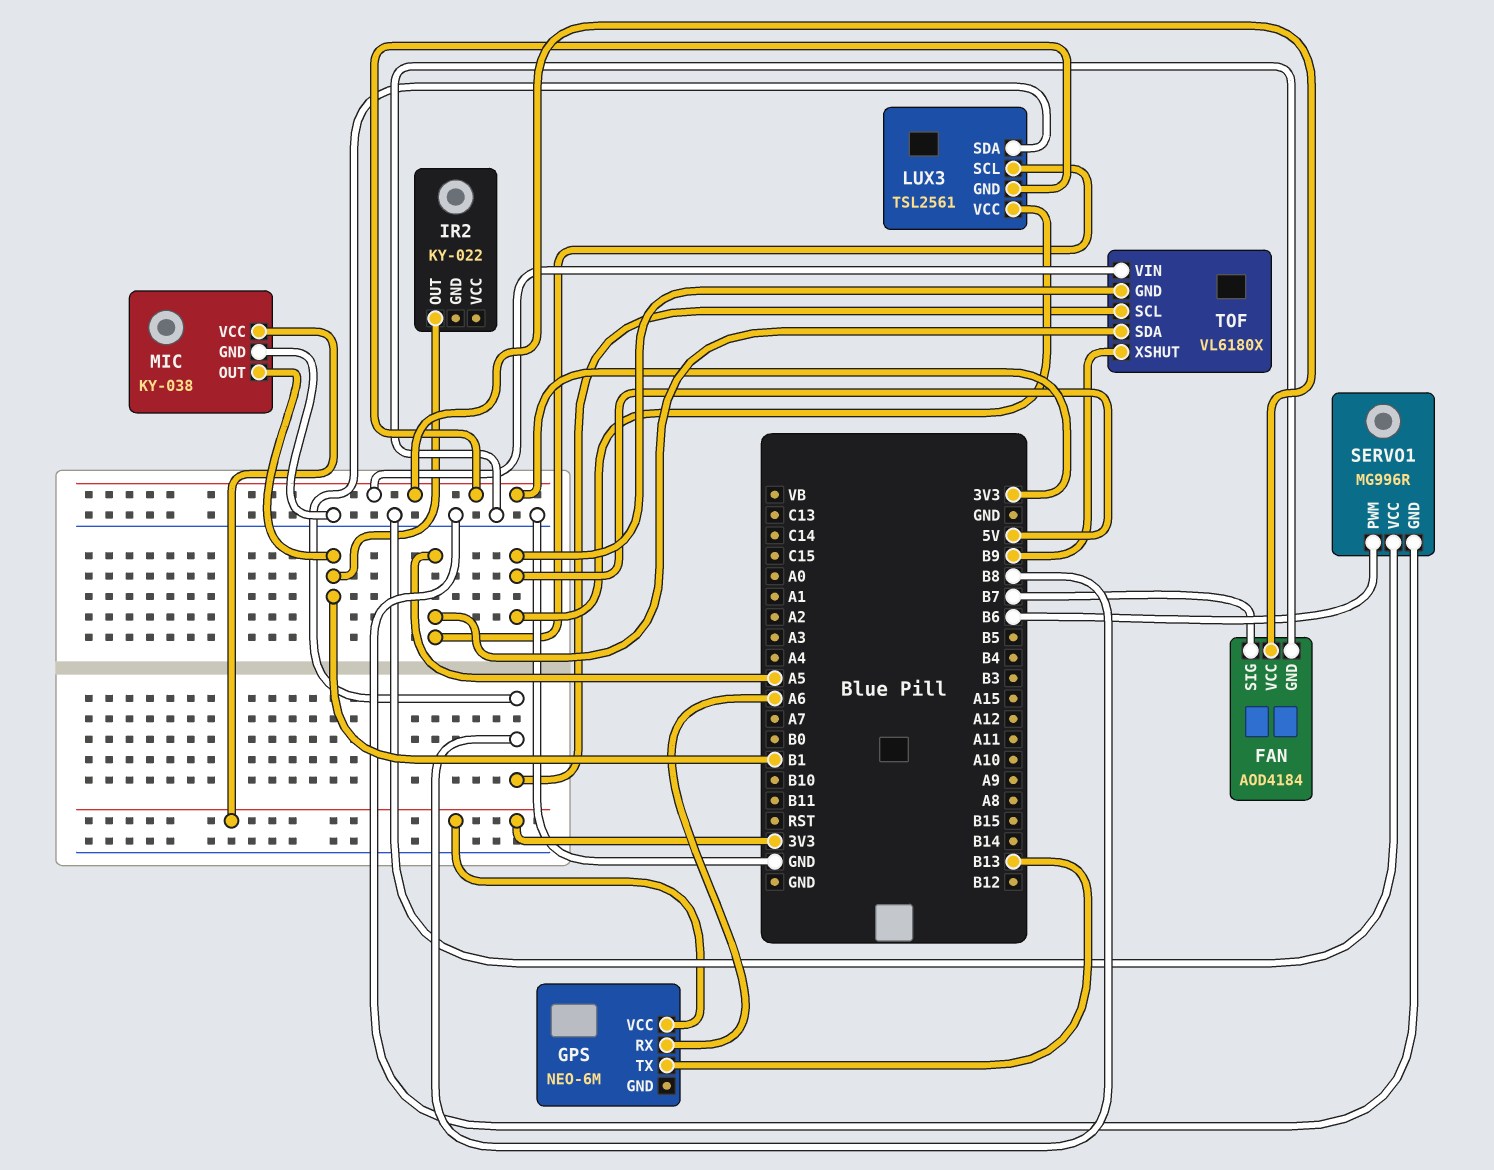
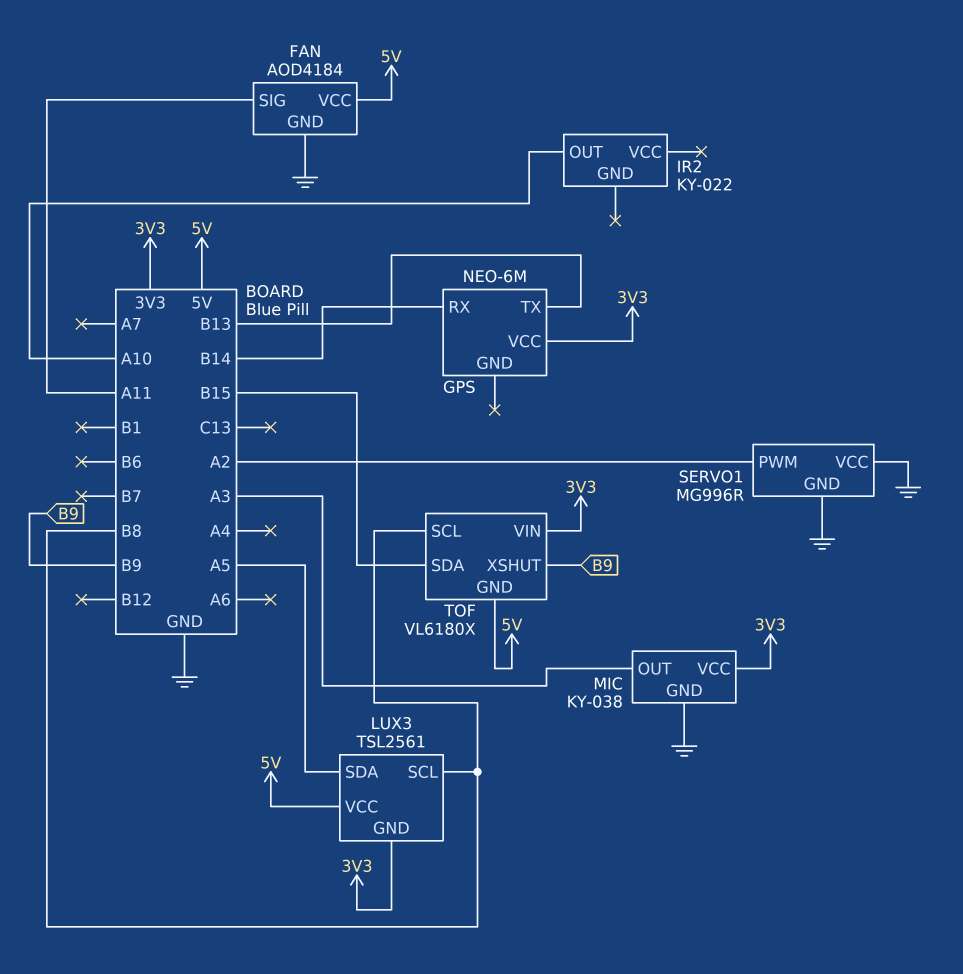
FAN pin SIG: B7 -> A11
FAN pin VCC: 3V3 -> 5V
GPS pin RX: A6 -> B14
IR2 pin OUT: B1 -> A10
LUX3 pin SCL: A5 -> B8
LUX3 pin SDA: B8 -> A5
MIC pin OUT: B1 -> A3
SERVO1 pin PWM: B6 -> A2
TOF pin SDA: A5 -> B15

